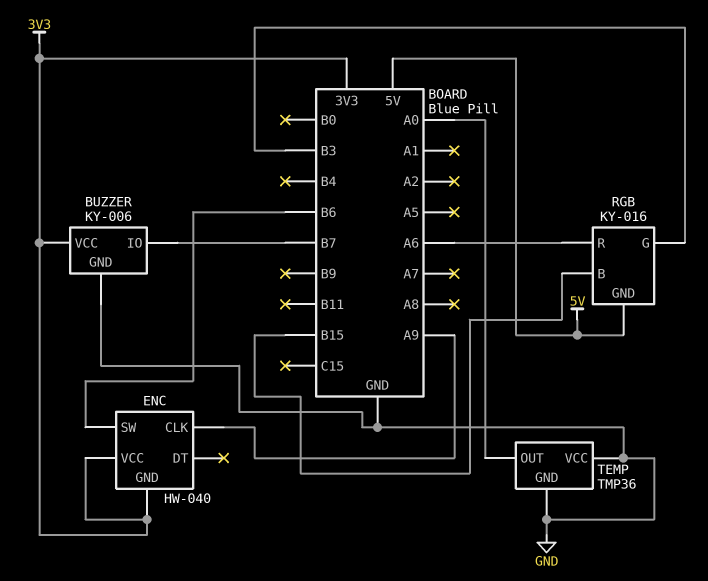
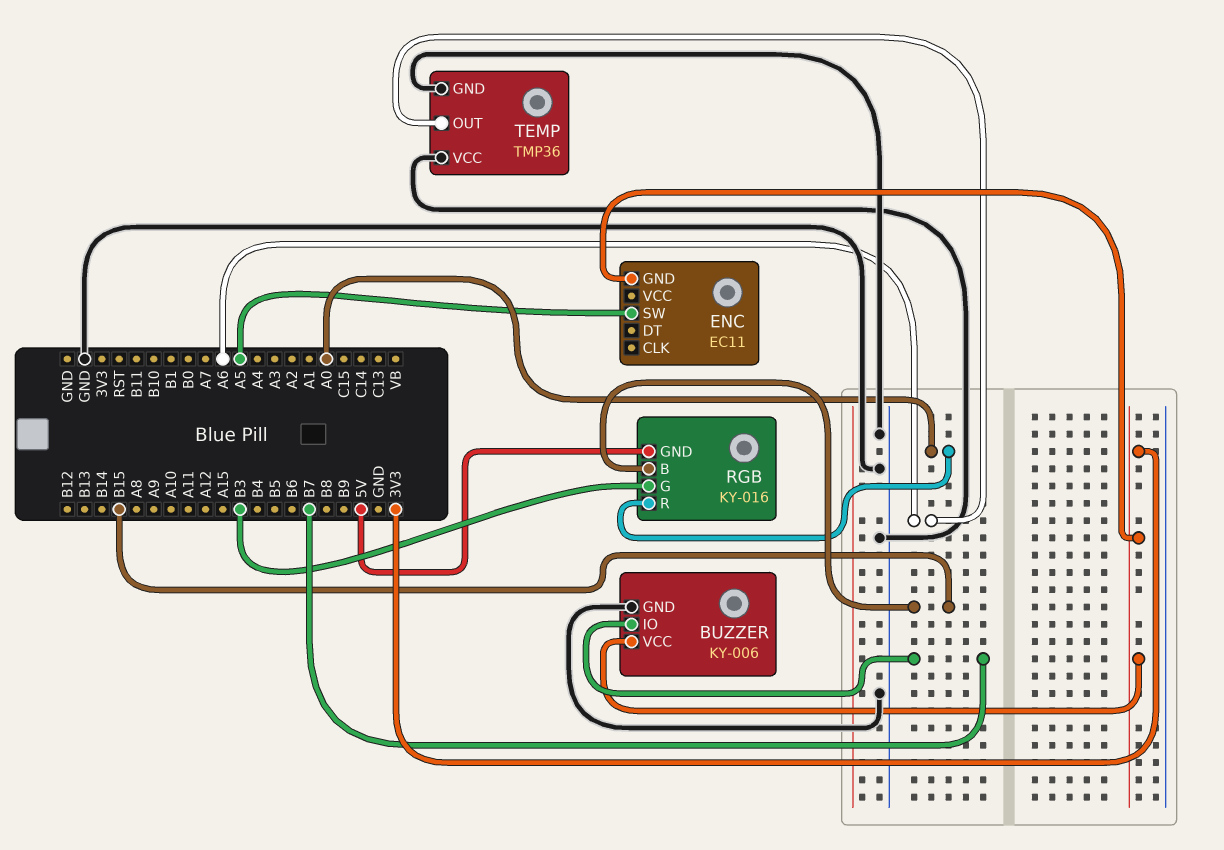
ENC: HW-040 -> EC11
ENC pin CLK: A9 -> none
ENC pin SW: B6 -> A5
ENC pin VCC: 3V3 -> none
RGB pin R: A6 -> A0
TEMP pin OUT: A0 -> A6

